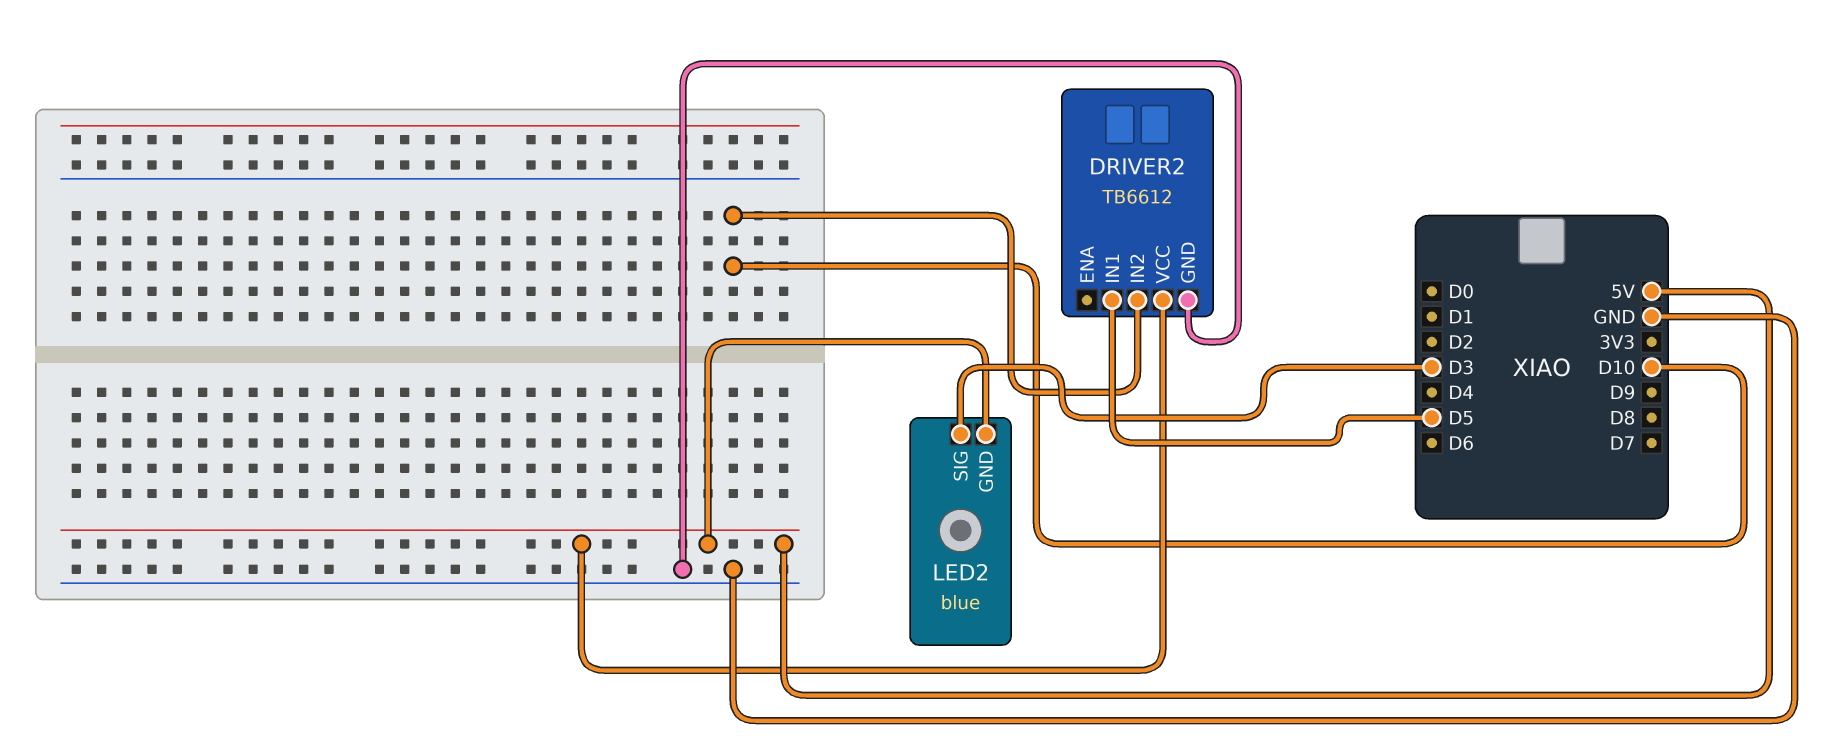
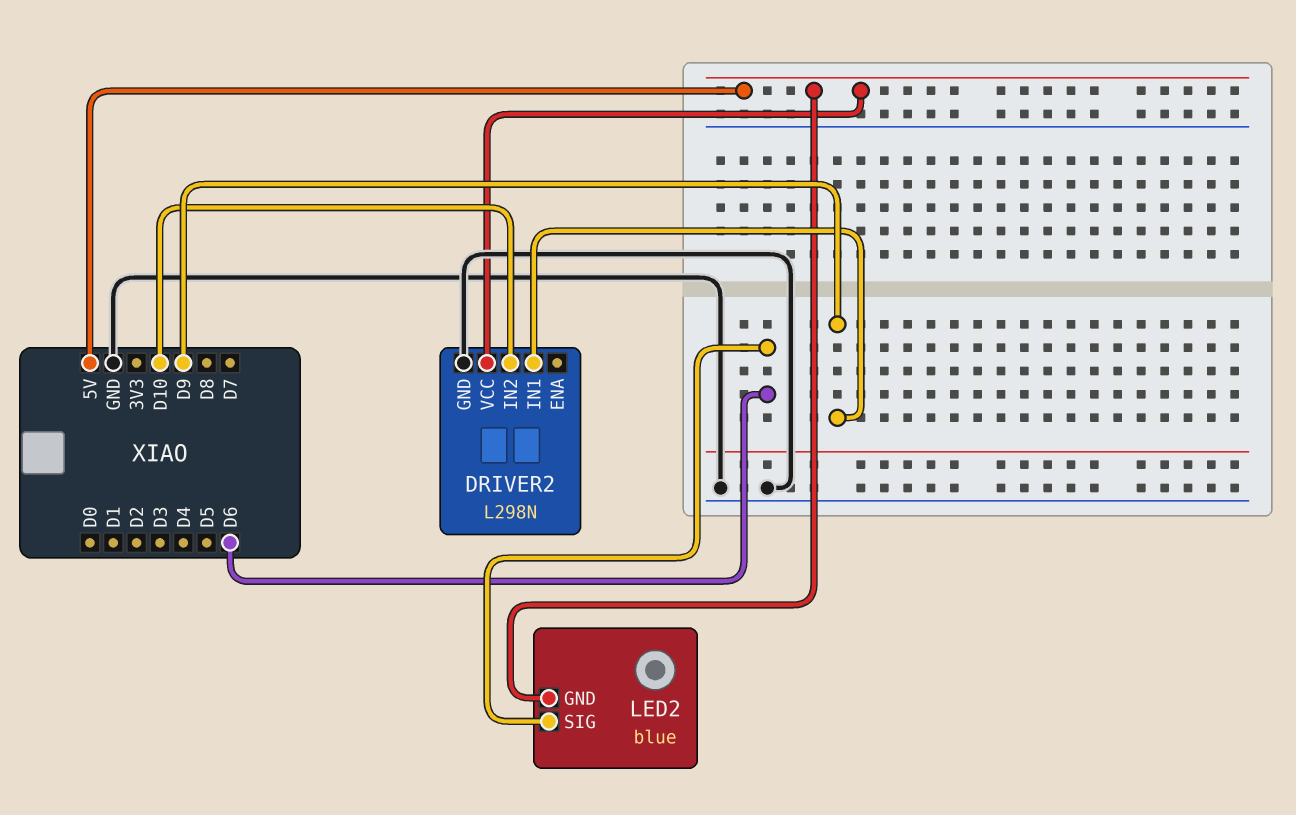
DRIVER2: TB6612 -> L298N
DRIVER2 pin IN1: D5 -> D9
LED2 pin SIG: D3 -> D6

